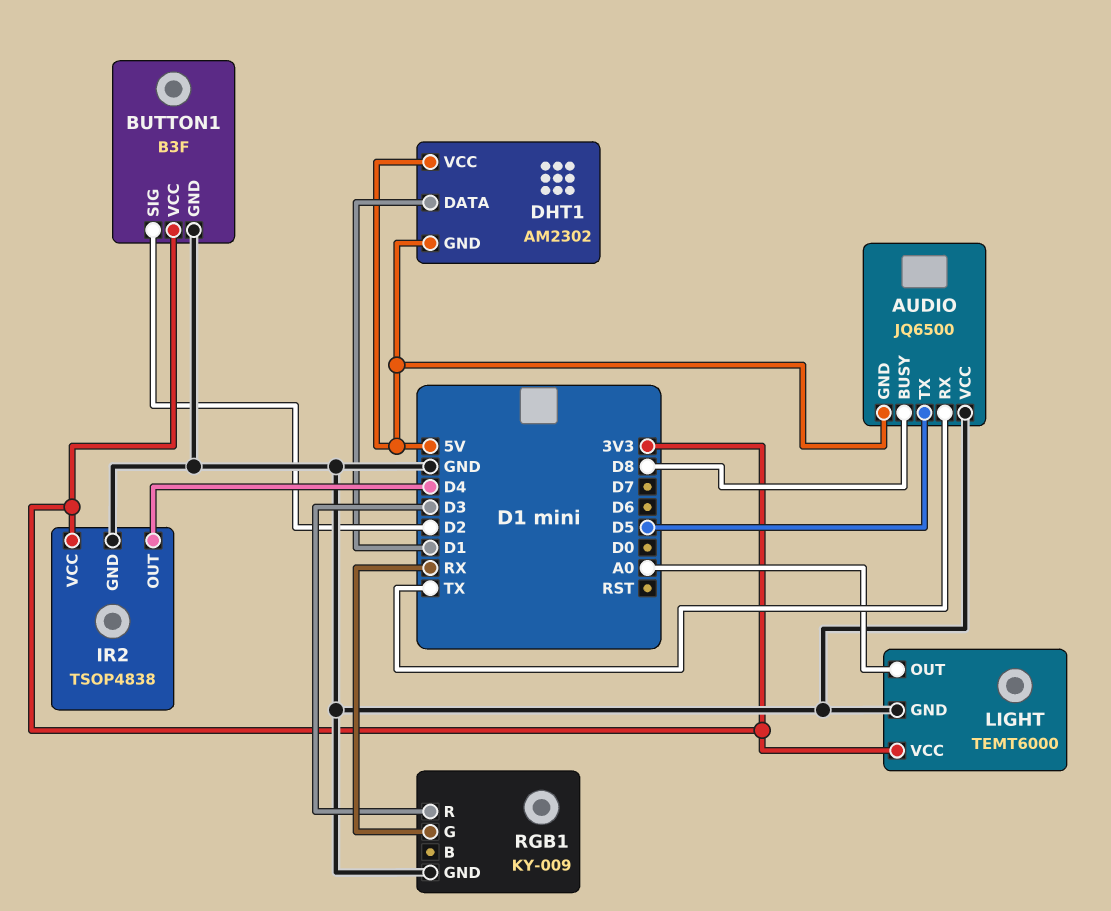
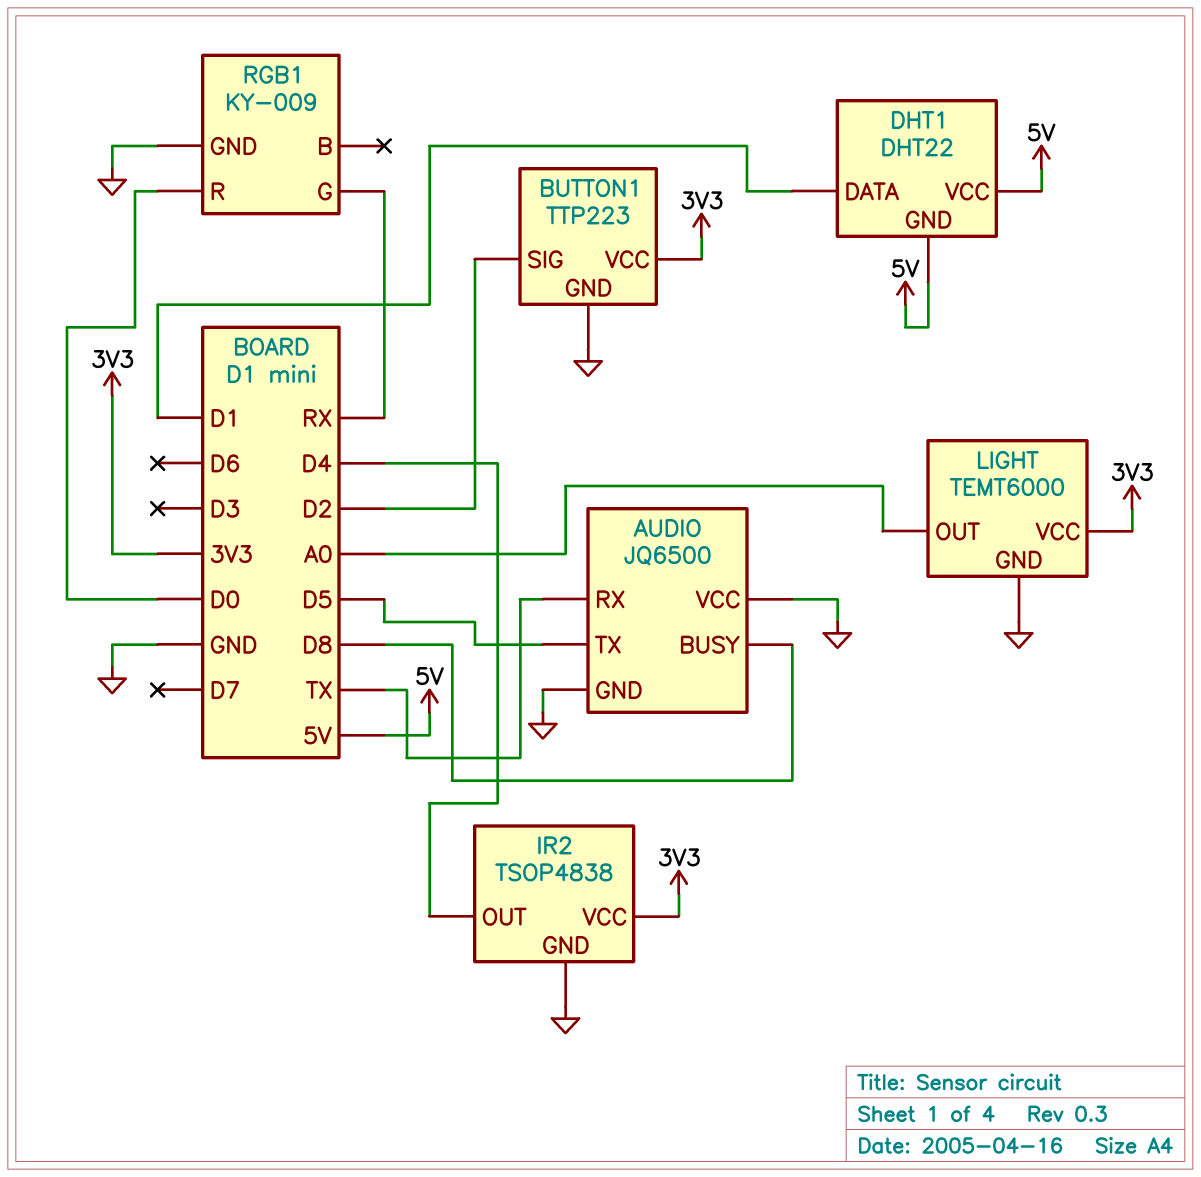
AUDIO pin GND: 5V -> GND
BUTTON1: B3F -> TTP223
DHT1: AM2302 -> DHT22
RGB1 pin R: D3 -> D0

